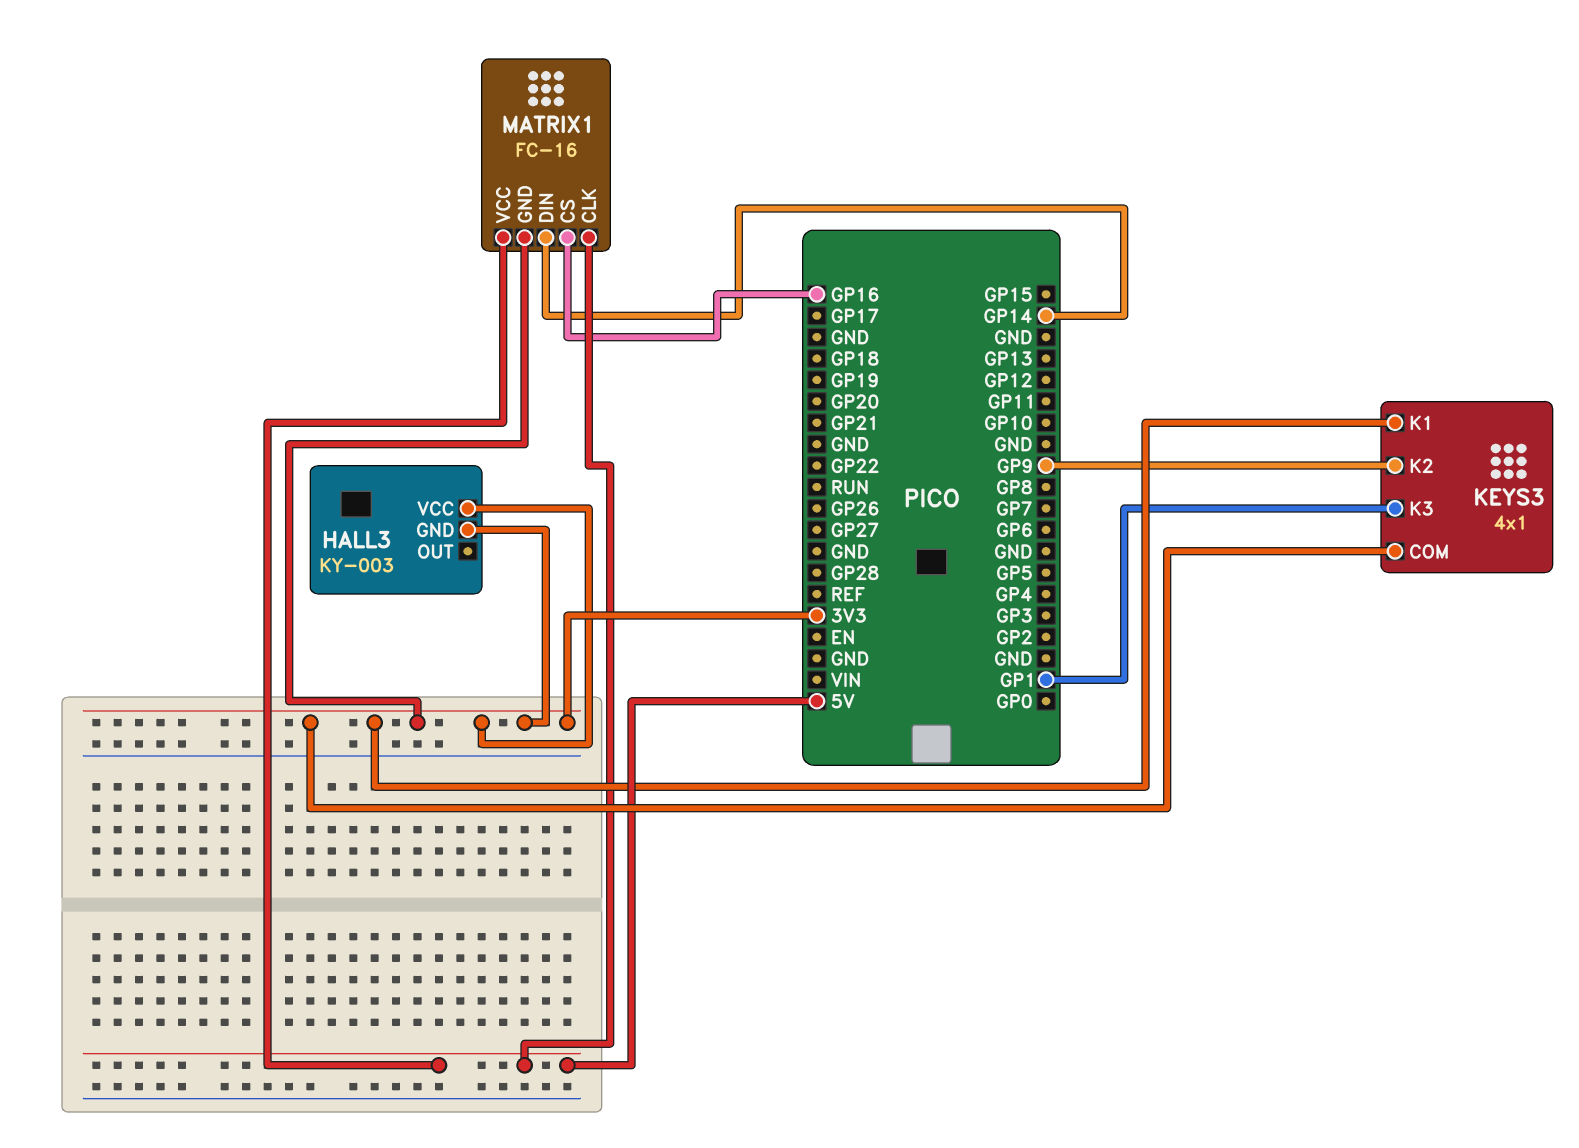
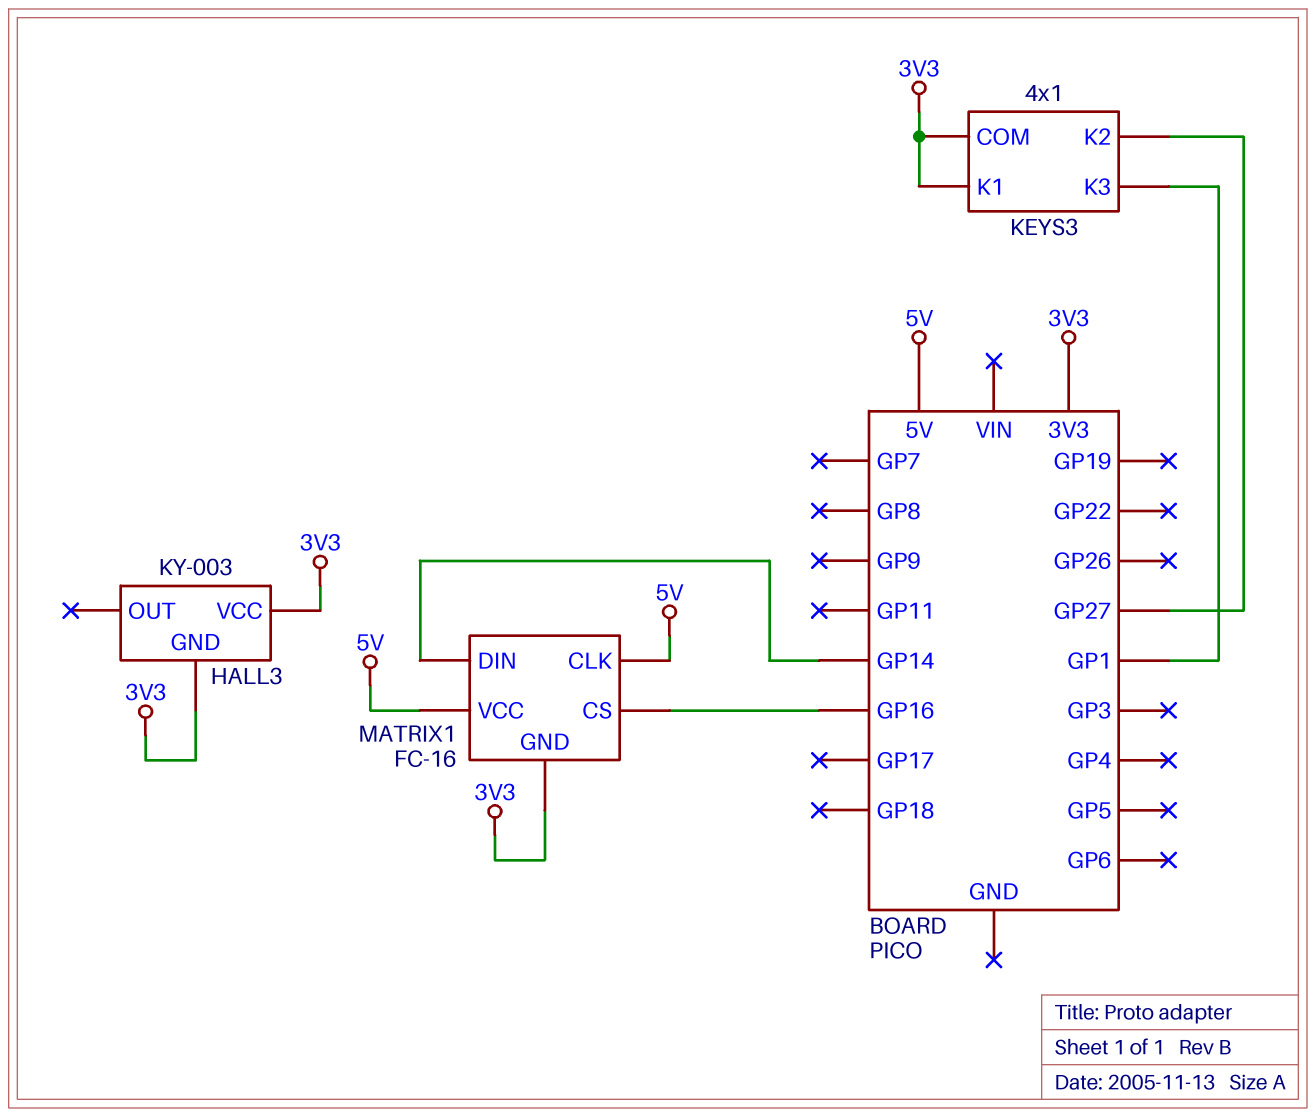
KEYS3 pin K2: GP9 -> GP27

